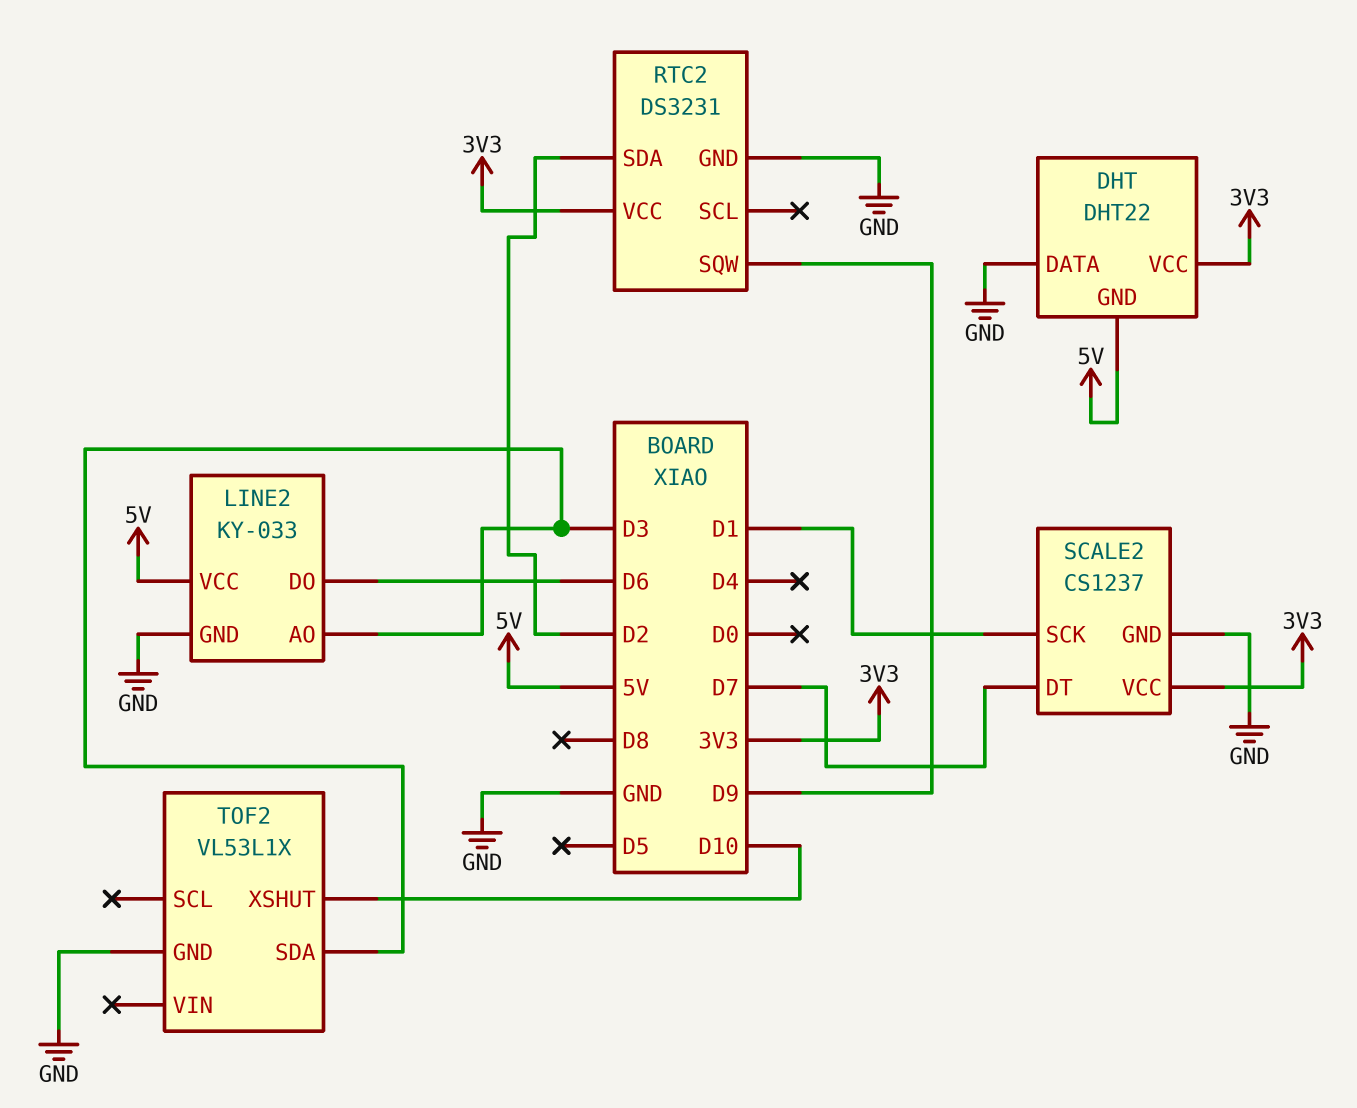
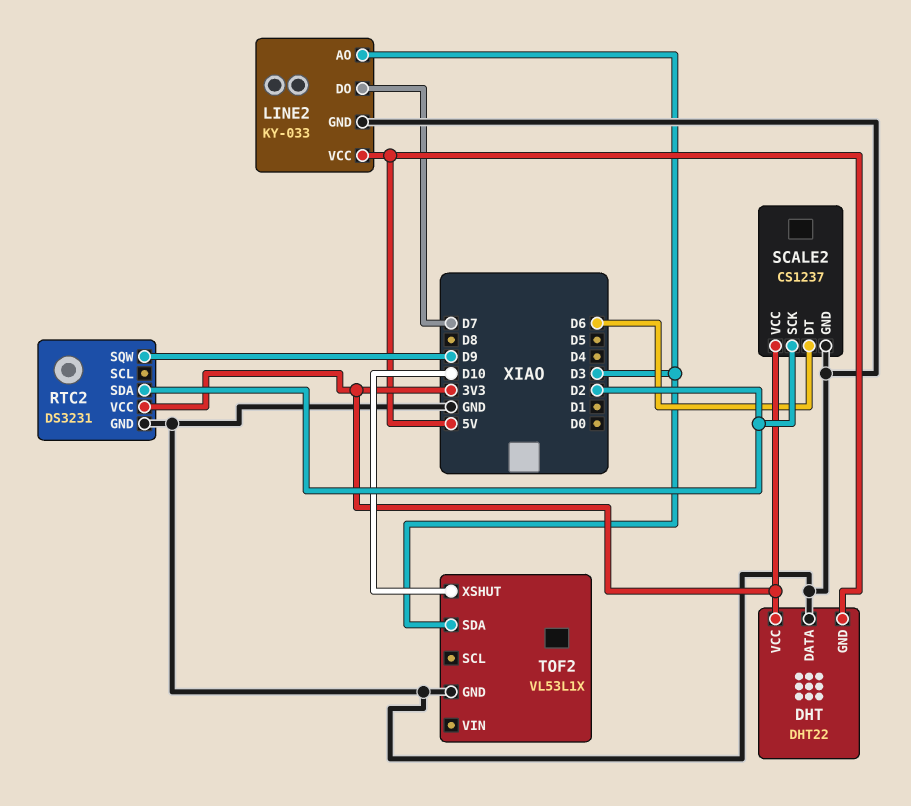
LINE2 pin DO: D6 -> D7
SCALE2 pin DT: D7 -> D6
SCALE2 pin SCK: D1 -> D2

